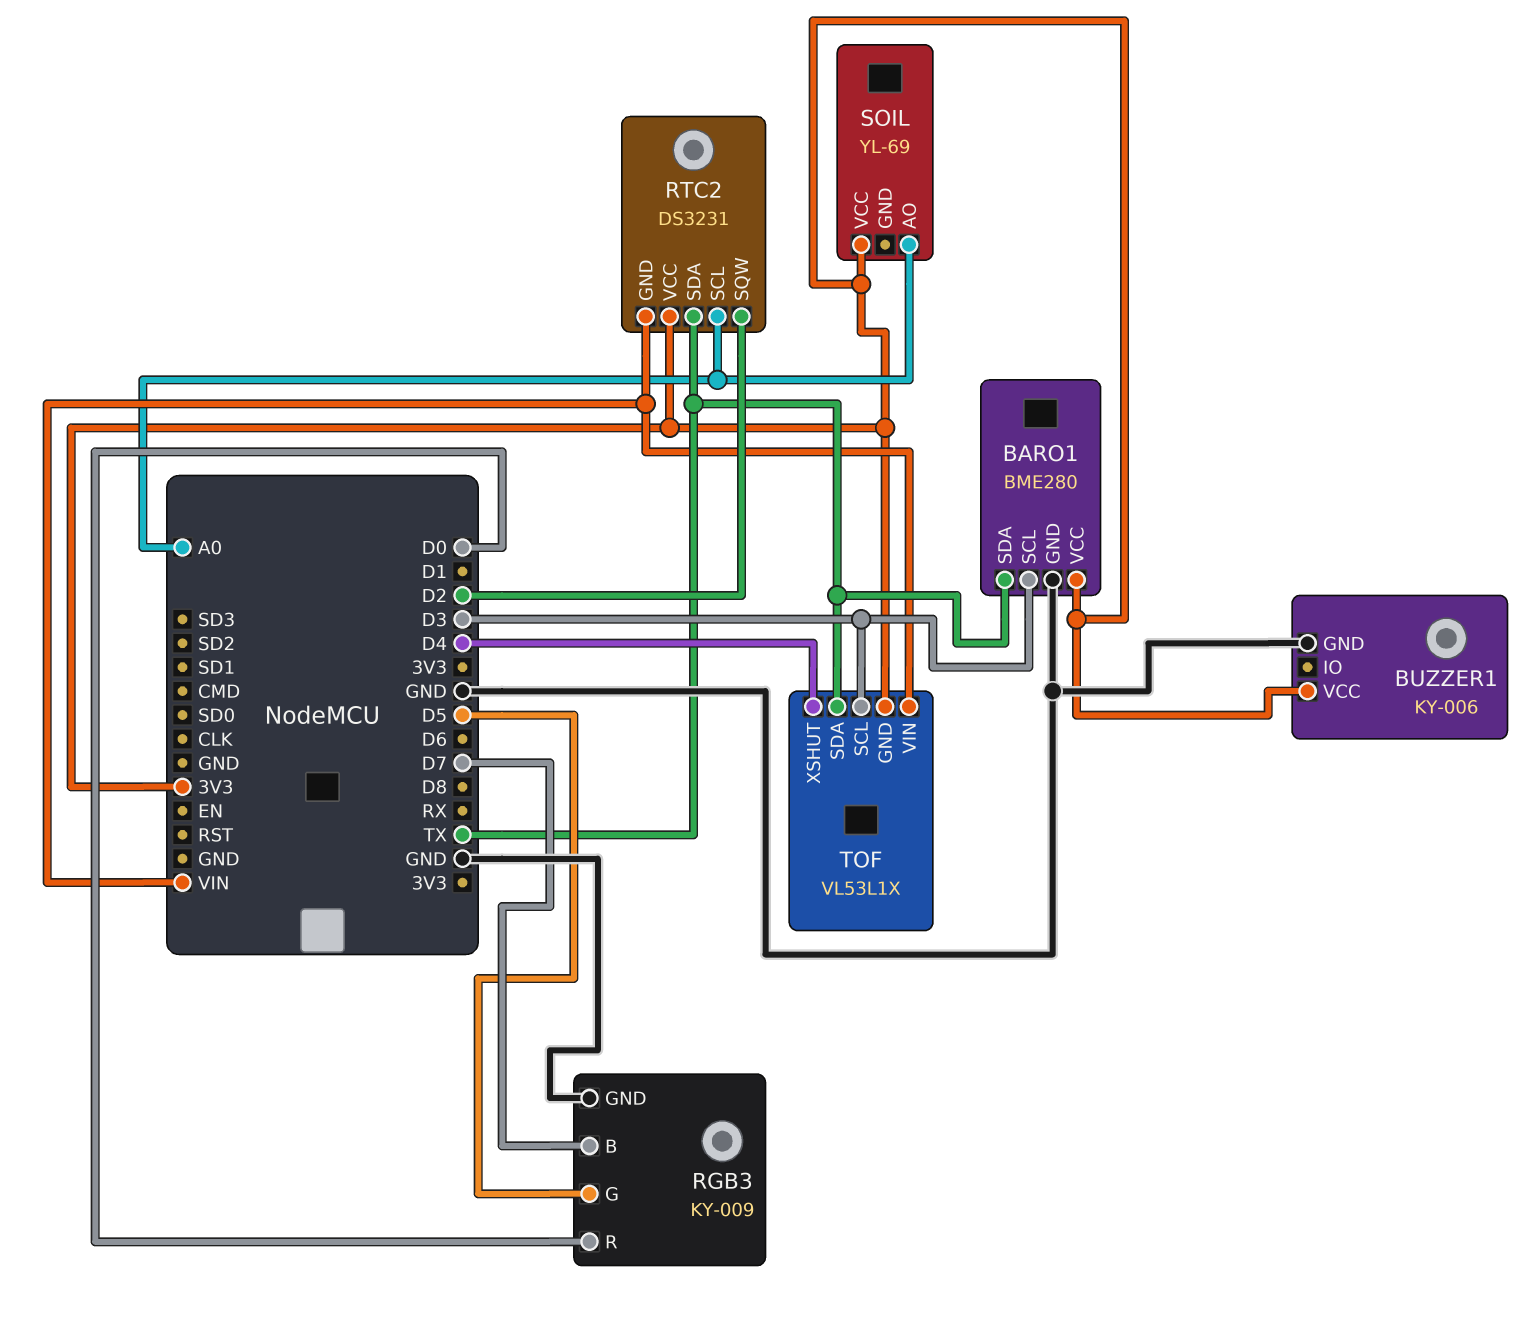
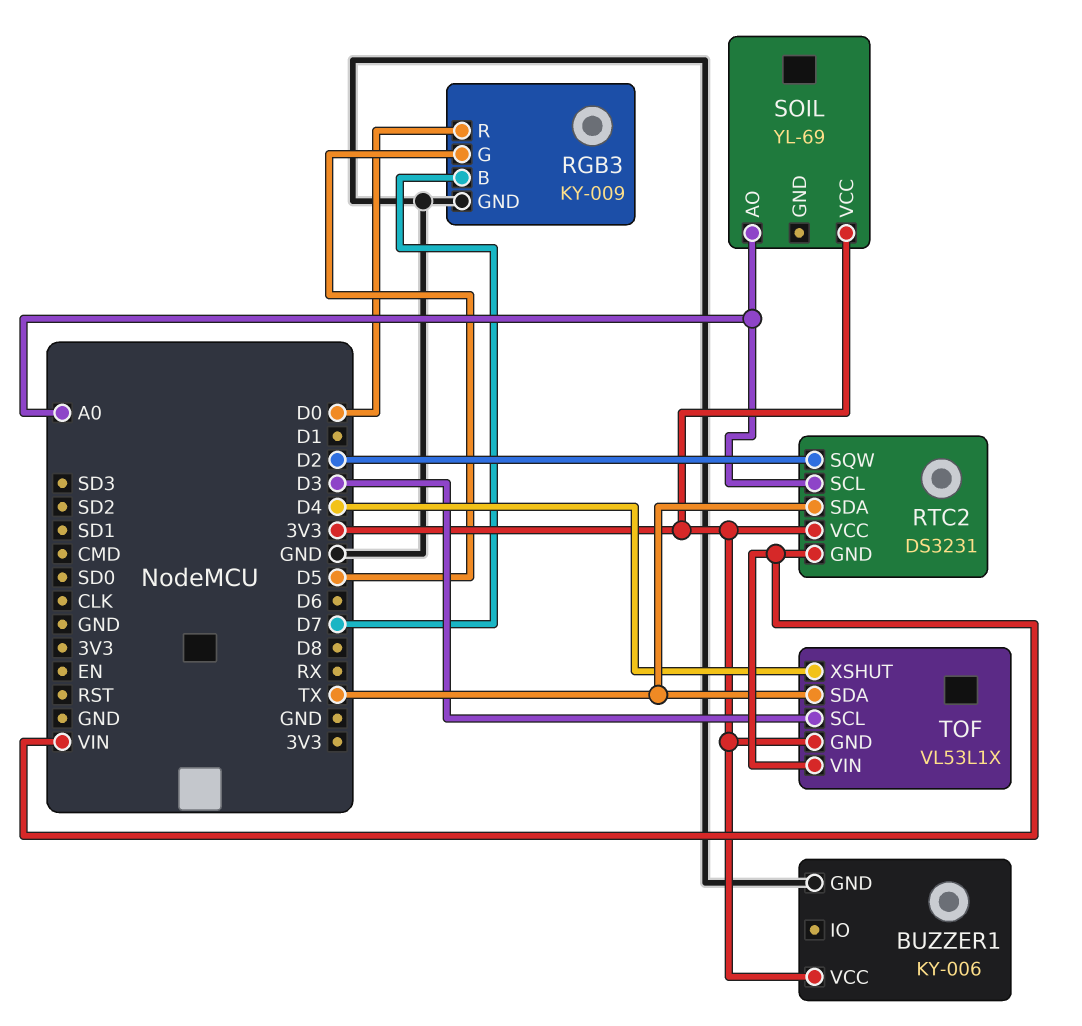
BARO1: BME280 -> none
BARO1 pin GND: GND -> none
BARO1 pin SCL: D3 -> none
BARO1 pin SDA: TX -> none
BARO1 pin VCC: 3V3 -> none

